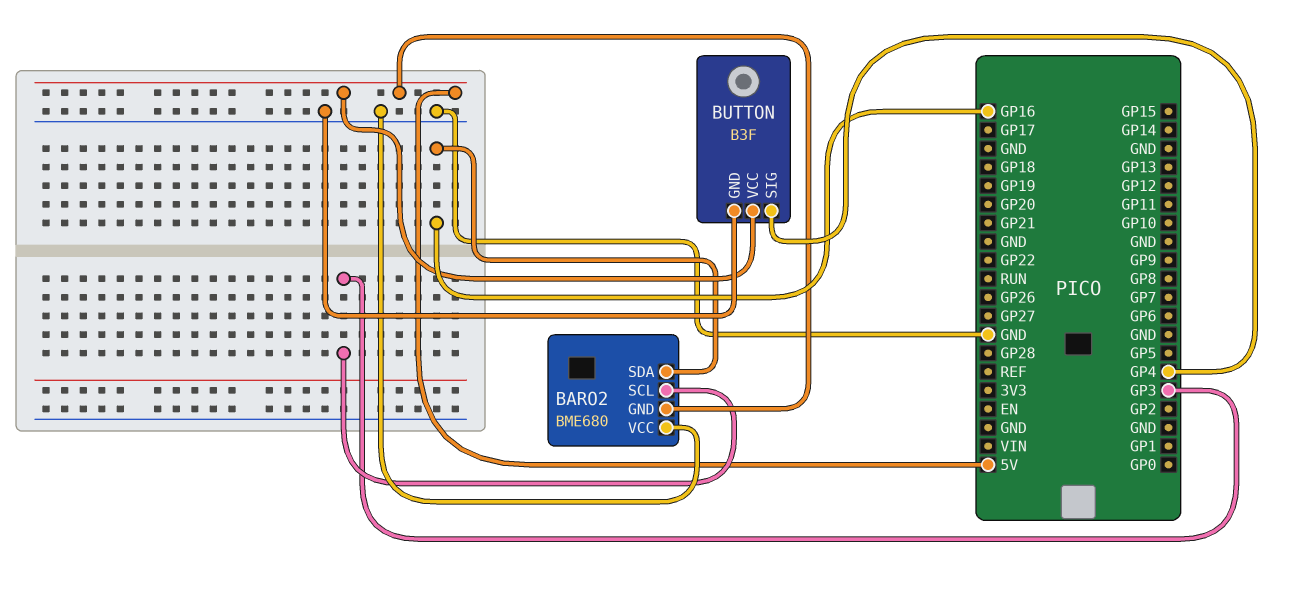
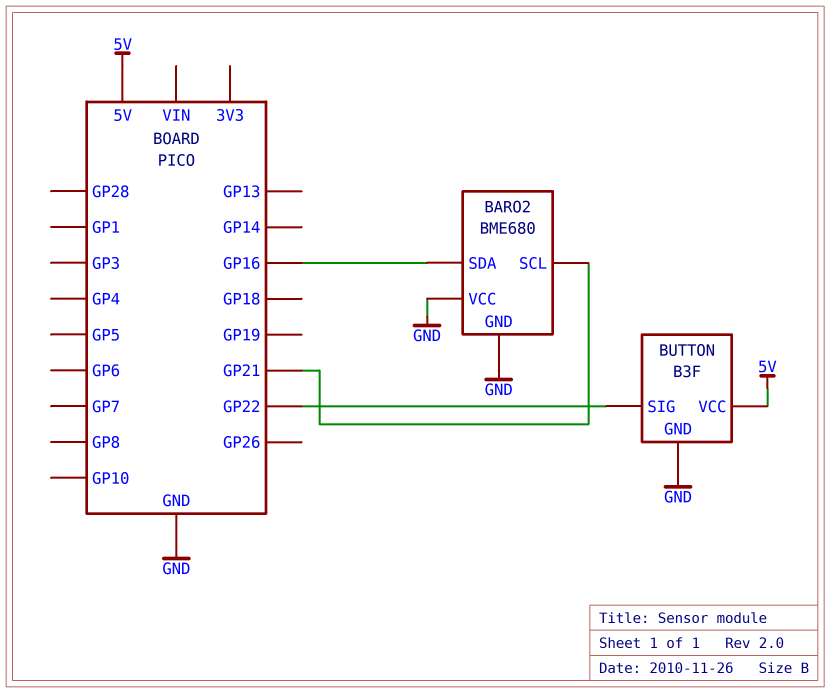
BARO2 pin GND: 5V -> GND
BARO2 pin SCL: GP3 -> GP21
BUTTON pin SIG: GP4 -> GP22

